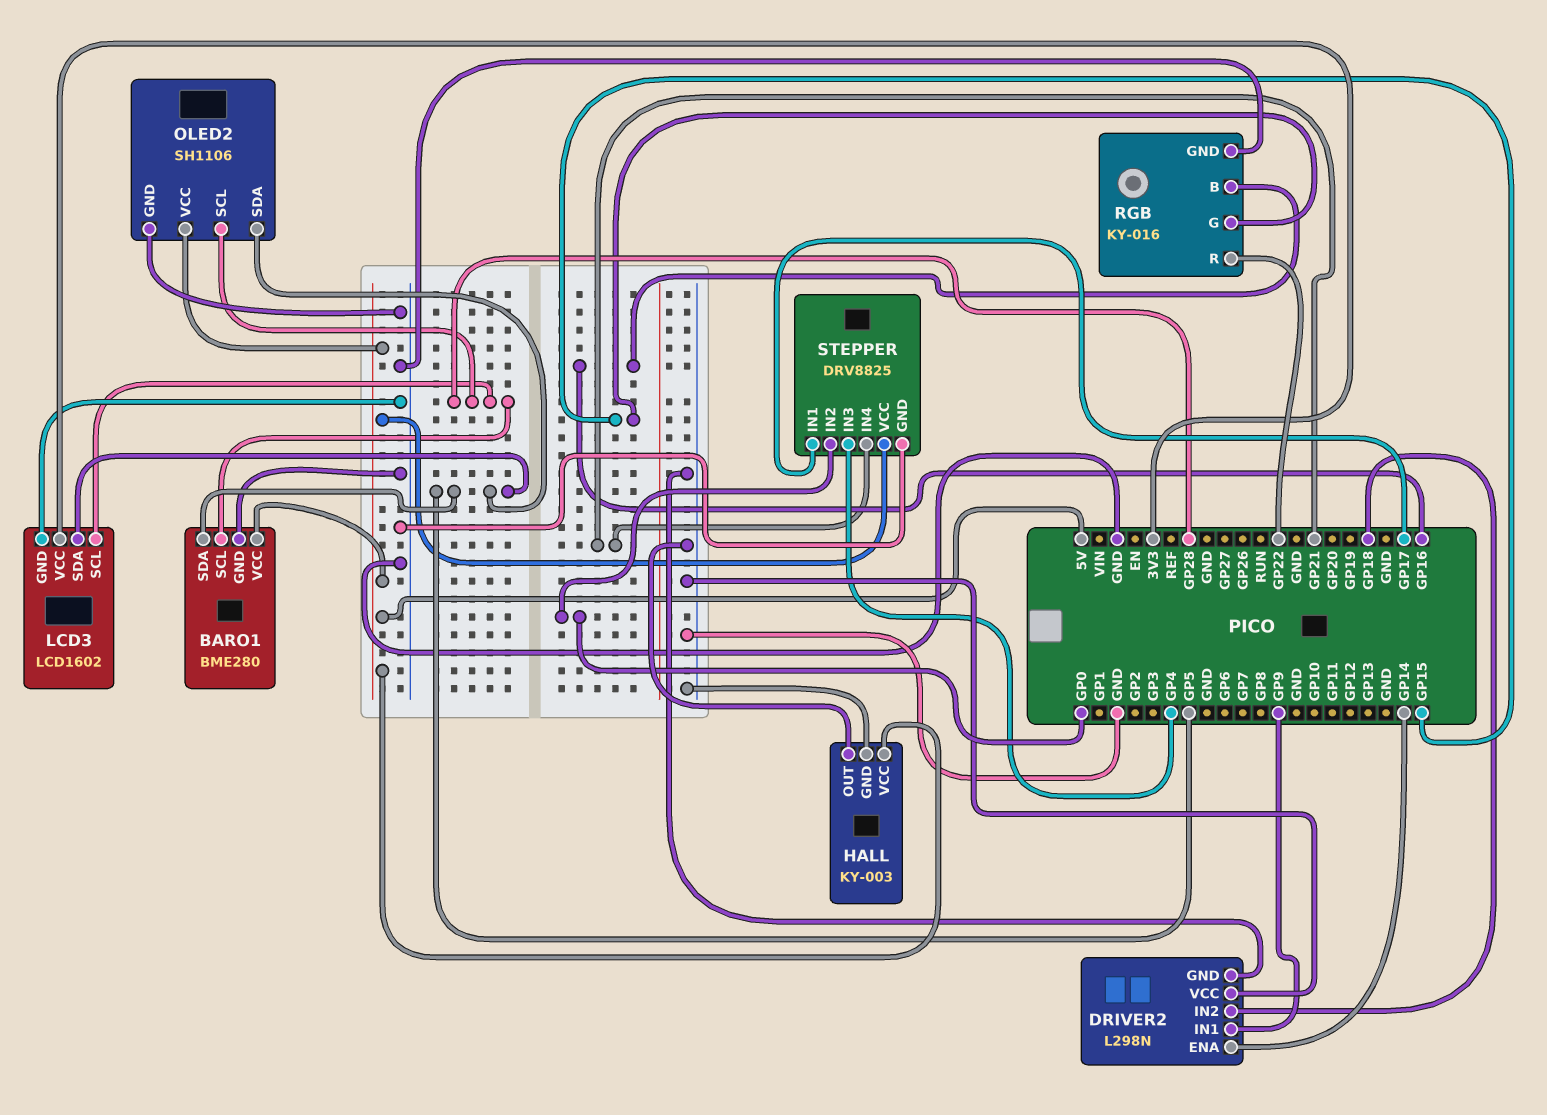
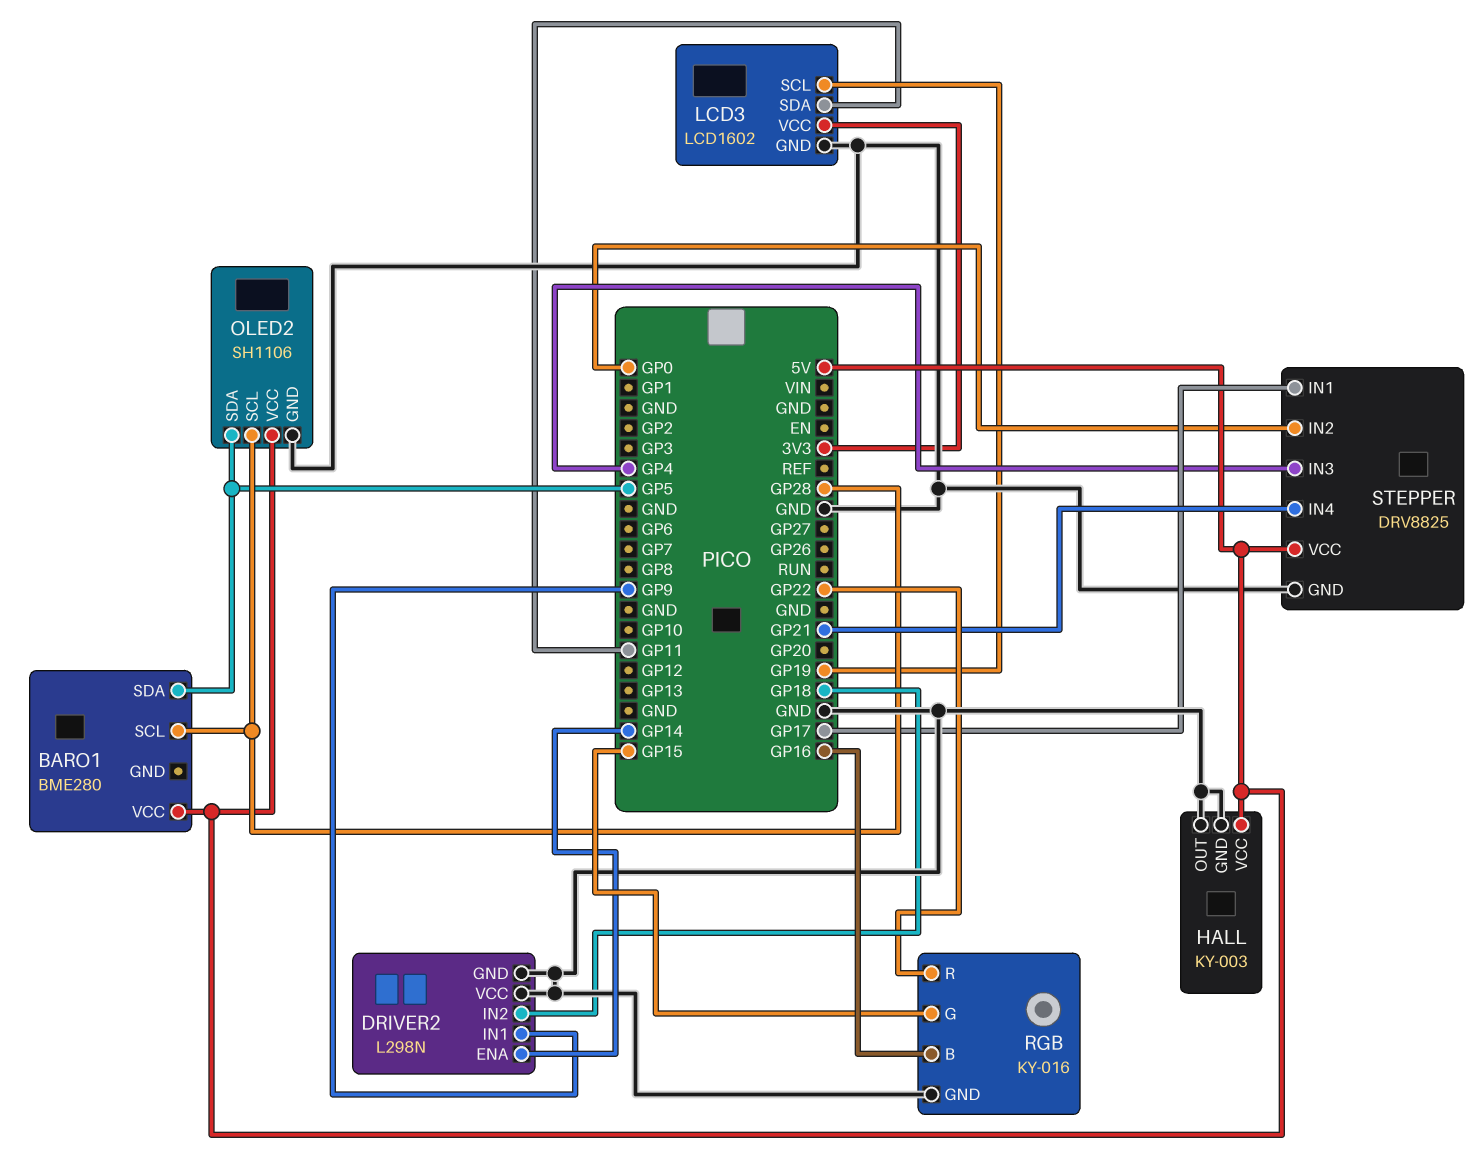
BARO1 pin GND: GND -> none
LCD3 pin SCL: GP28 -> GP19
LCD3 pin SDA: GP5 -> GP11

